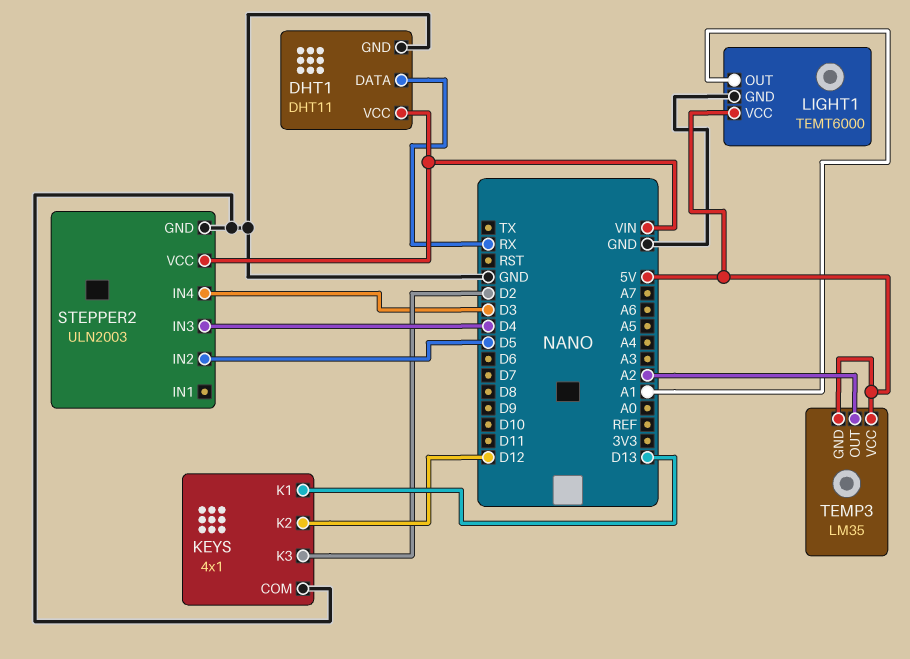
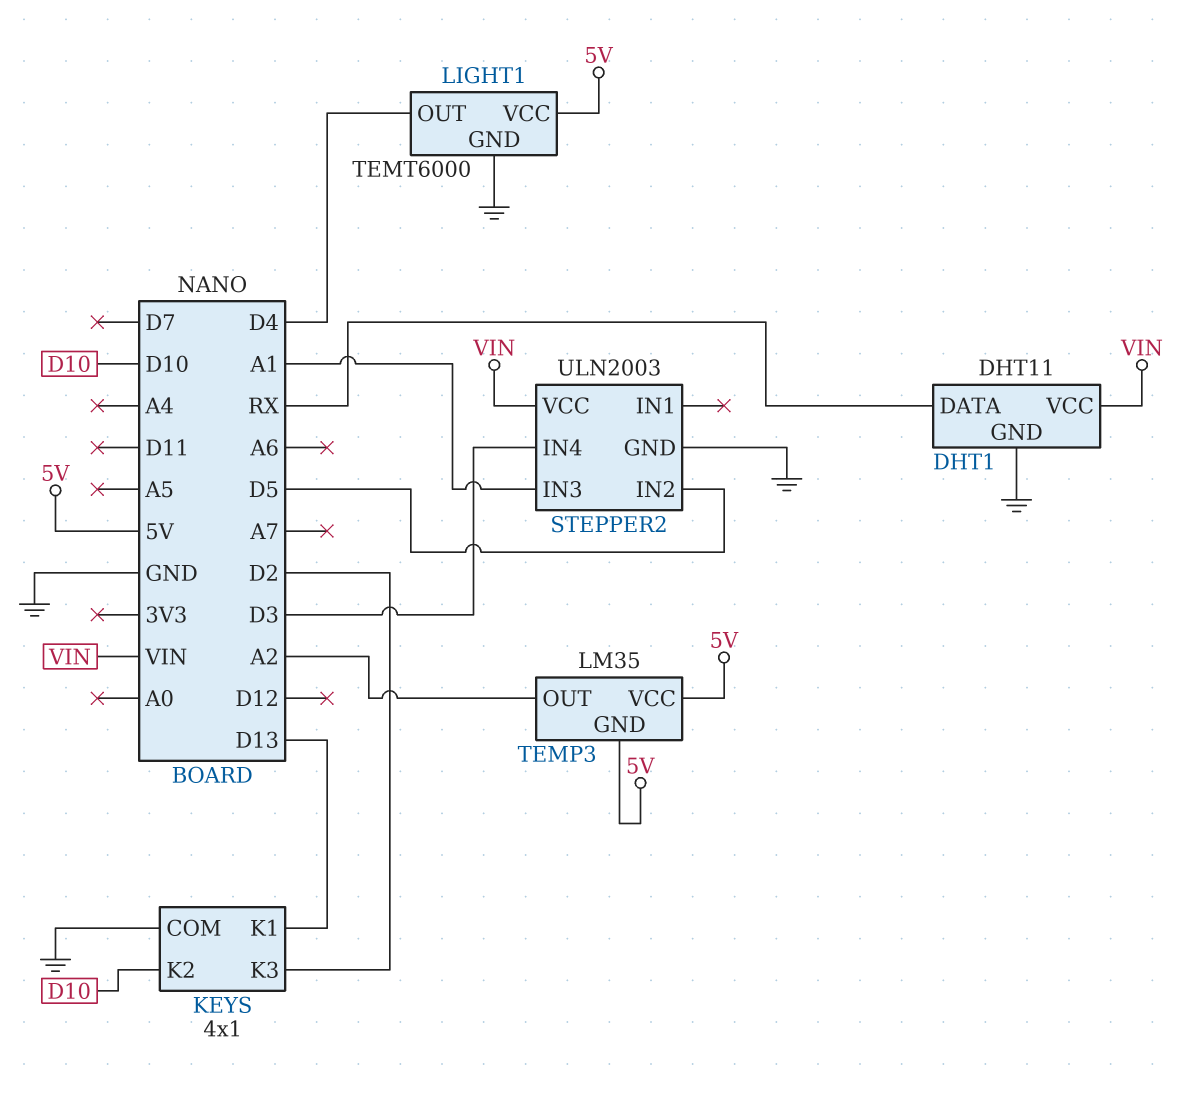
KEYS pin K2: D12 -> D10
LIGHT1 pin OUT: A1 -> D4
STEPPER2 pin IN3: D4 -> A1

